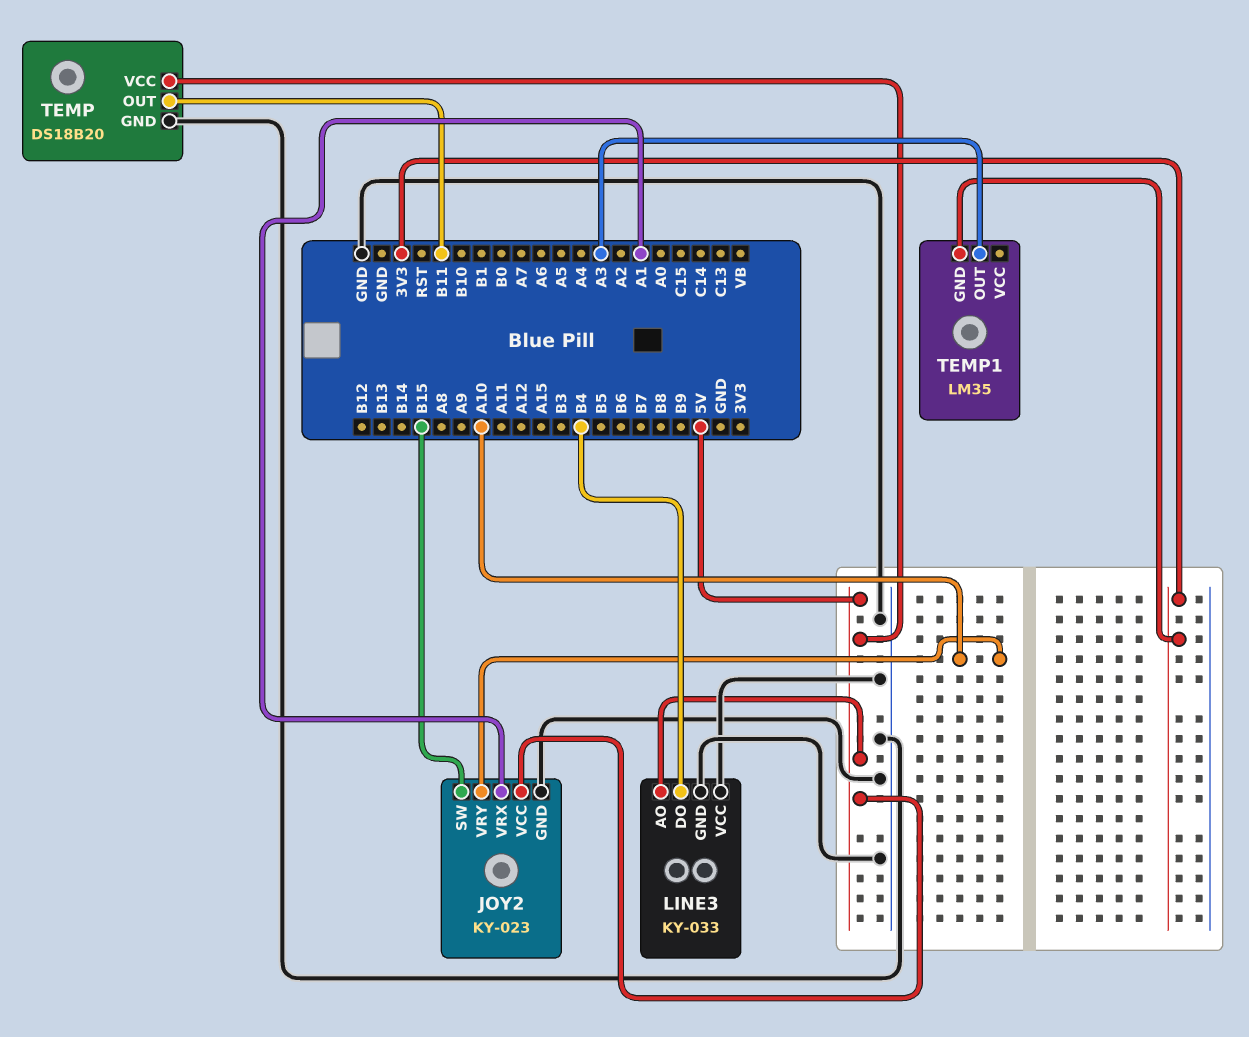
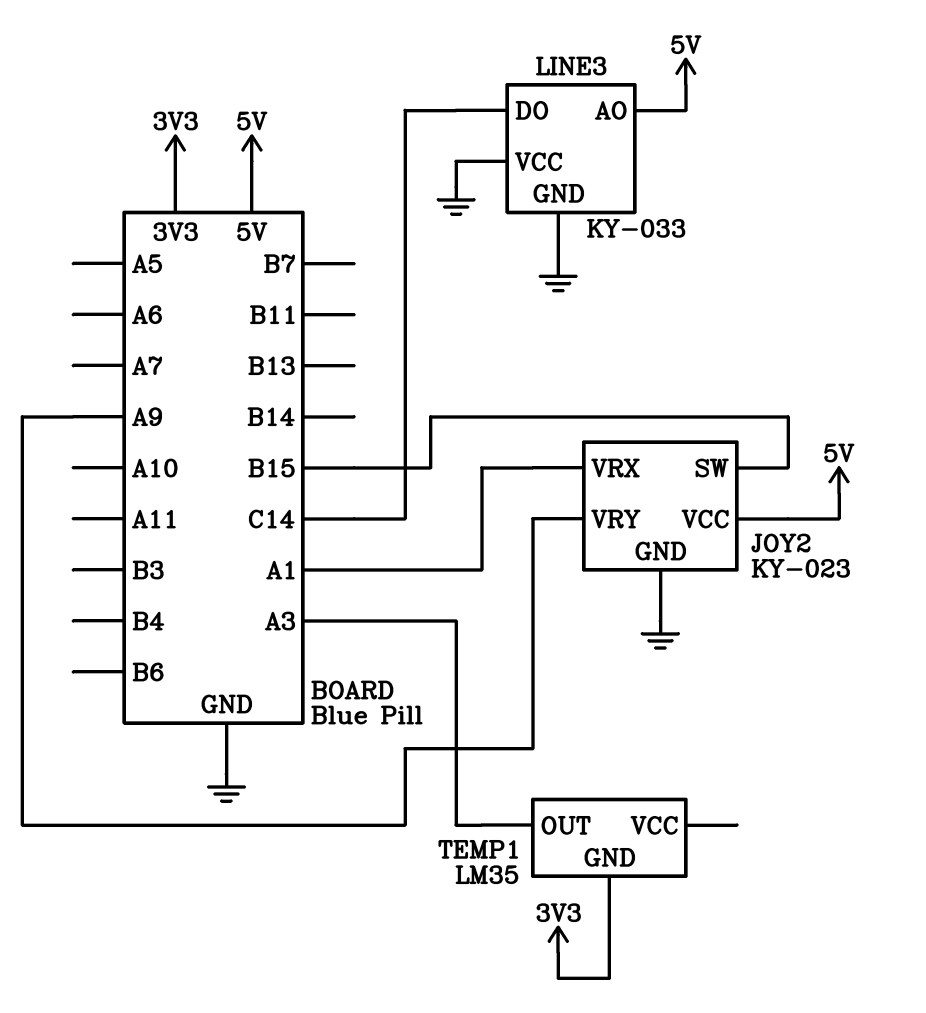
JOY2 pin VRY: A10 -> A9
LINE3 pin DO: B4 -> C14
TEMP: DS18B20 -> none
TEMP pin GND: GND -> none
TEMP pin OUT: B11 -> none
TEMP pin VCC: 5V -> none

